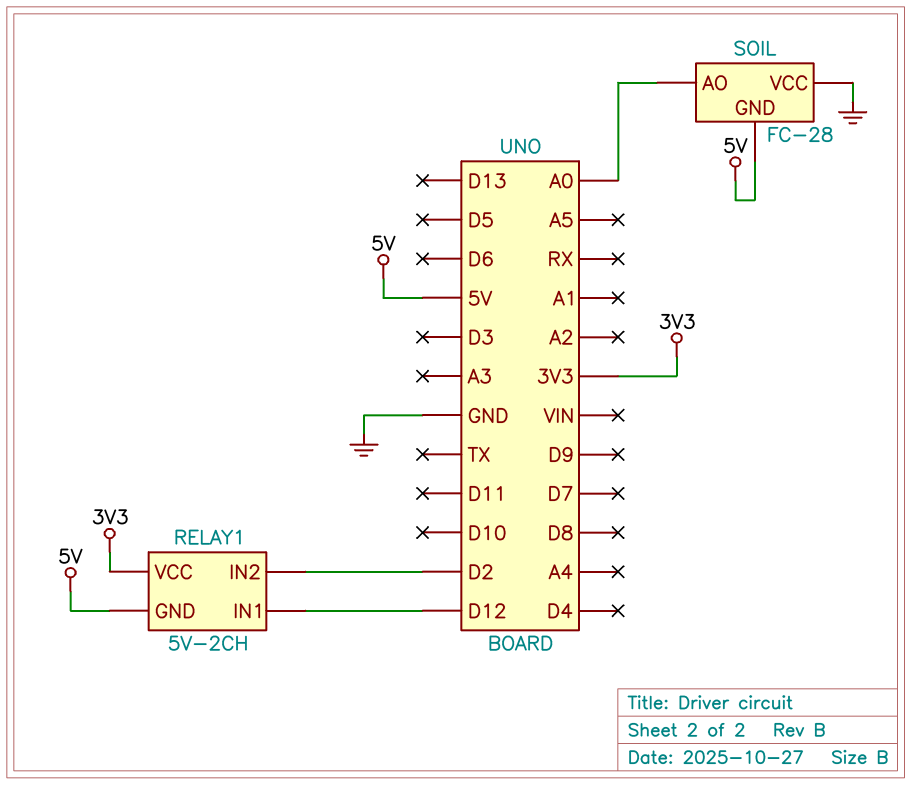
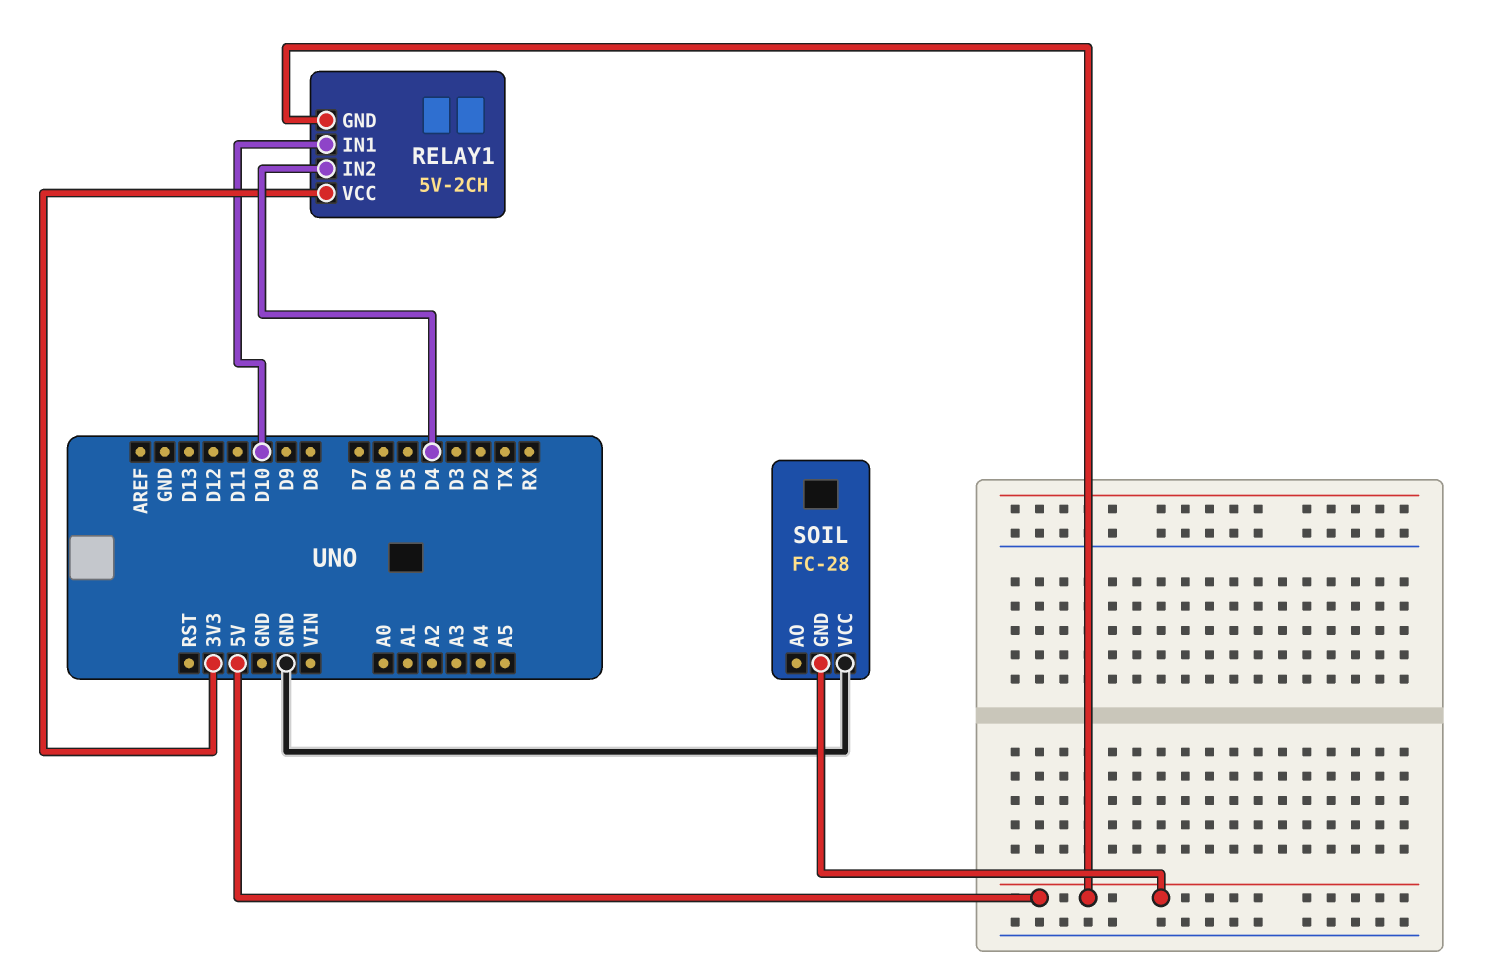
RELAY1 pin IN1: D12 -> D10
RELAY1 pin IN2: D2 -> D4
SOIL pin AO: A0 -> none

